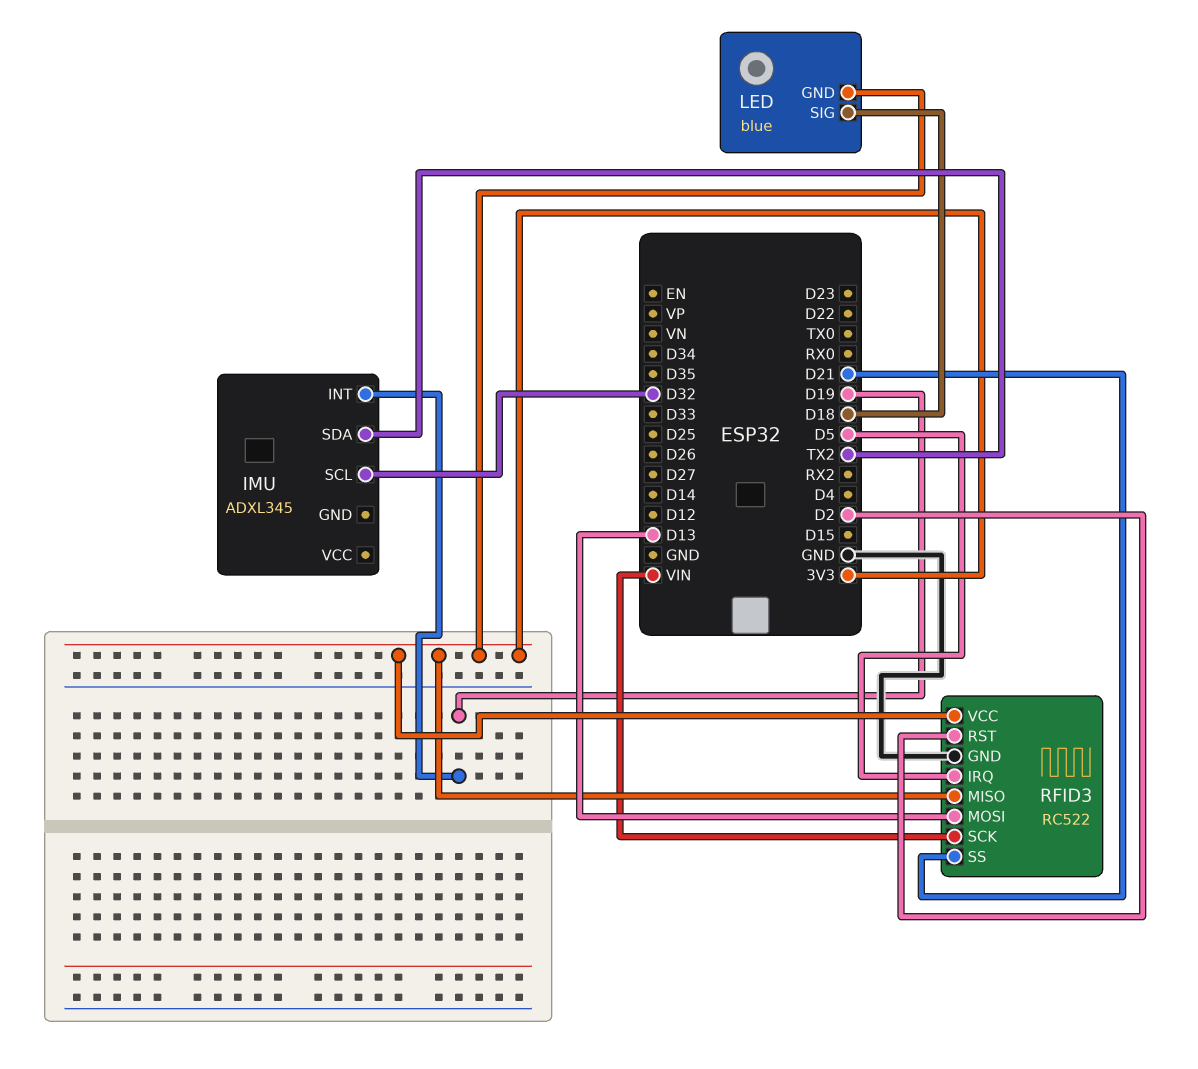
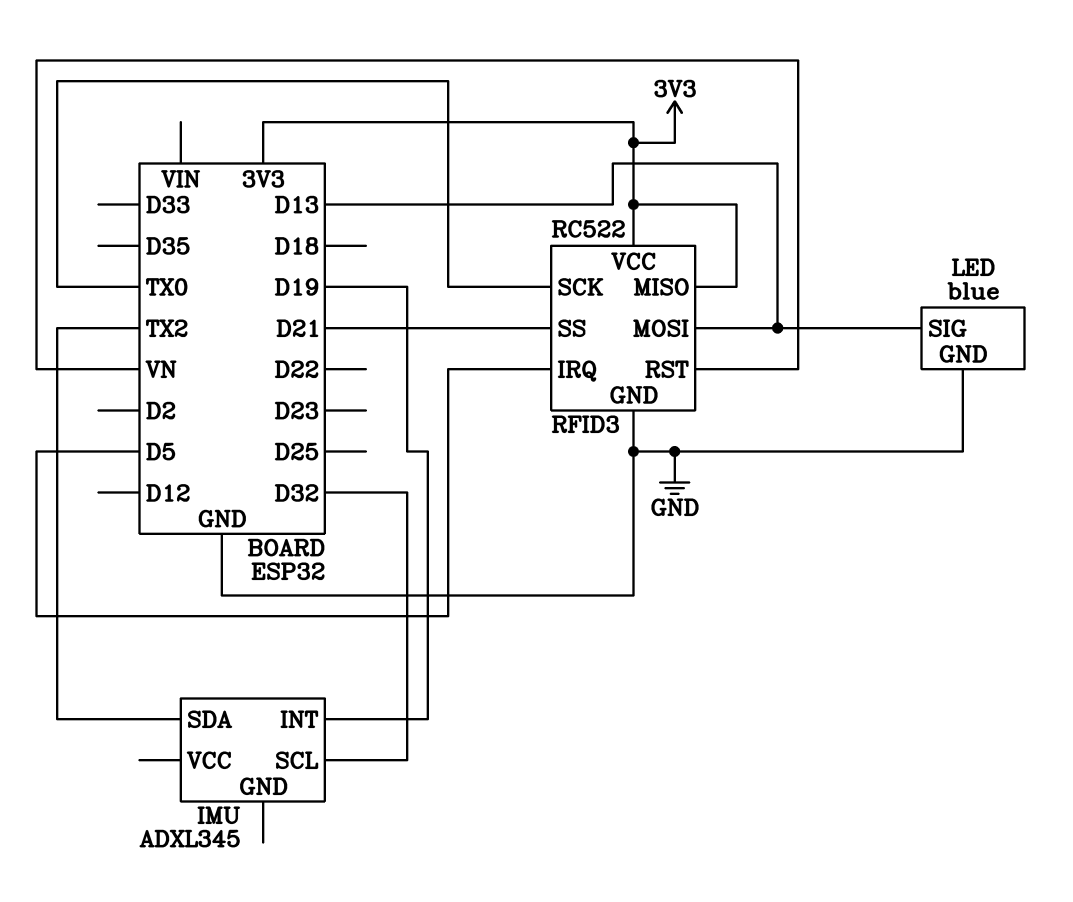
LED pin GND: 3V3 -> GND
LED pin SIG: D18 -> D13
RFID3 pin RST: D2 -> VN
RFID3 pin SCK: VIN -> TX0

